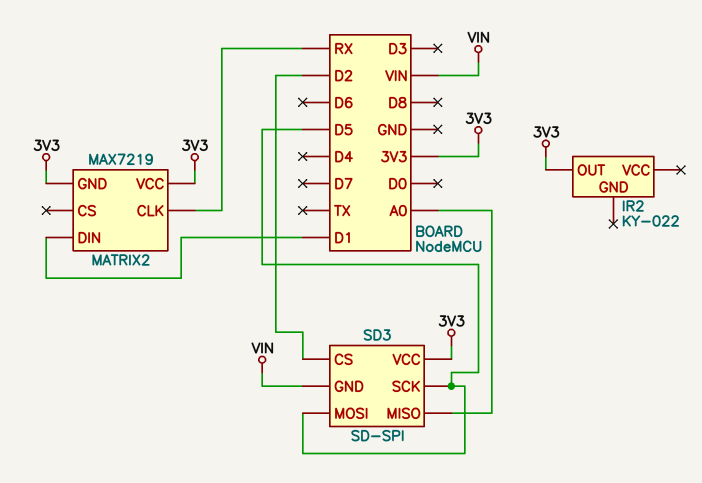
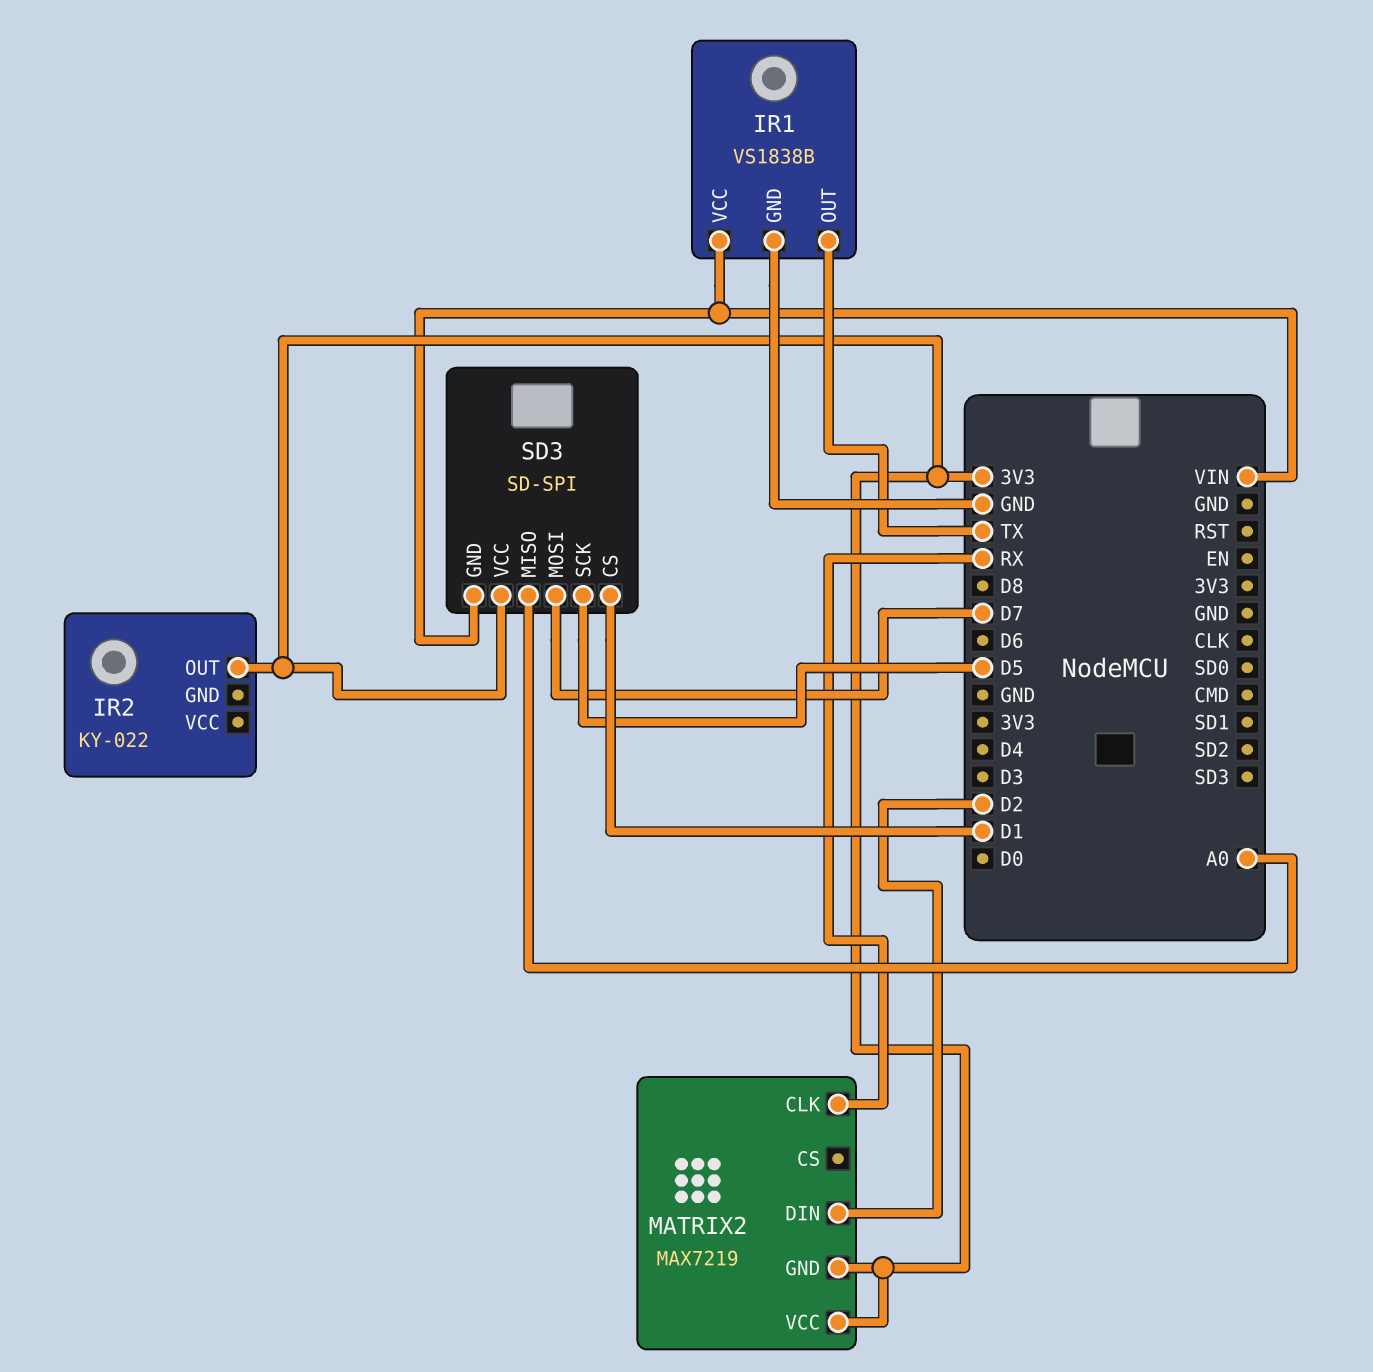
IR1: none -> VS1838B
IR1 pin GND: none -> GND
IR1 pin OUT: none -> TX
IR1 pin VCC: none -> VIN
MATRIX2 pin DIN: D1 -> D2
SD3 pin CS: D2 -> D1
SD3 pin MOSI: D5 -> D7

